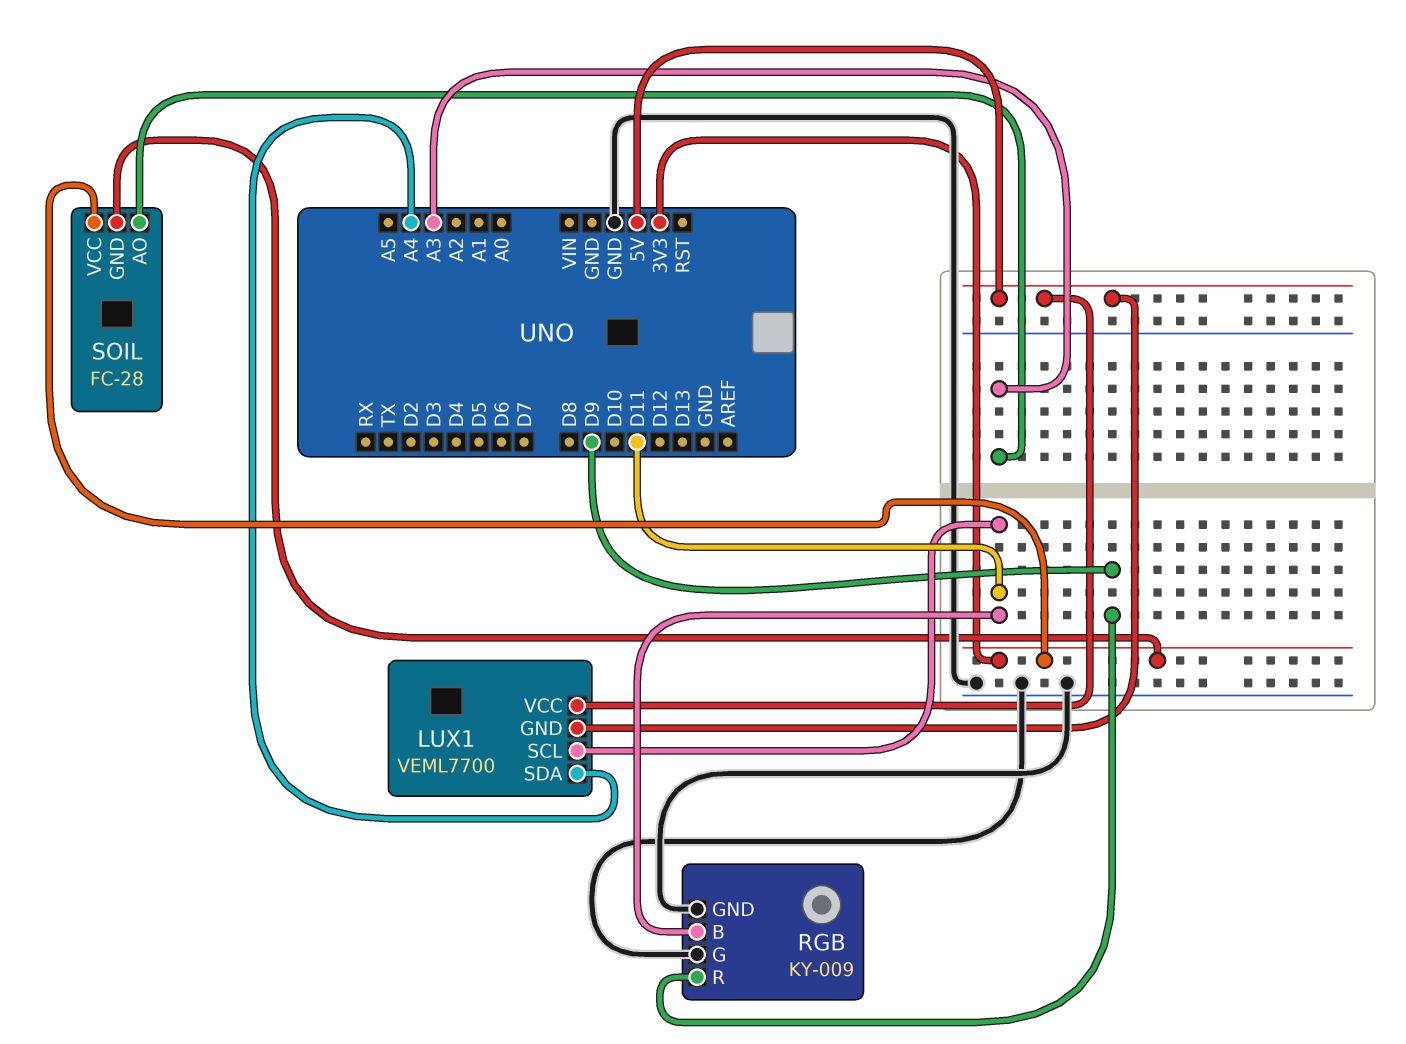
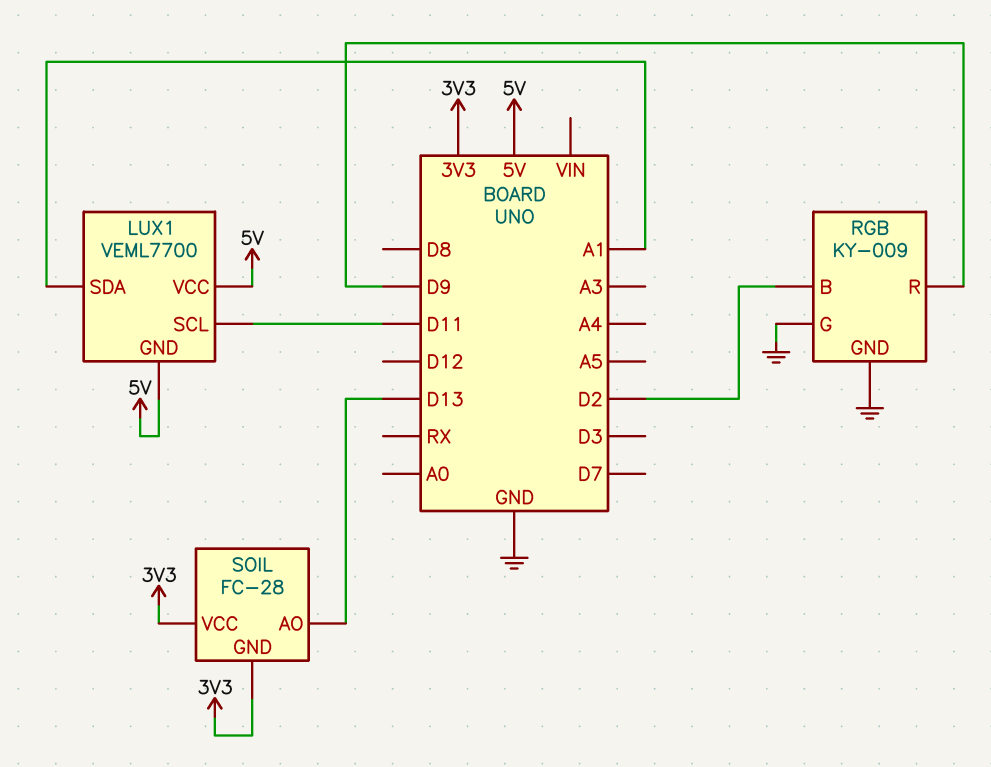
LUX1 pin SDA: A4 -> A1
RGB pin B: D11 -> D2
SOIL pin AO: A3 -> D13

